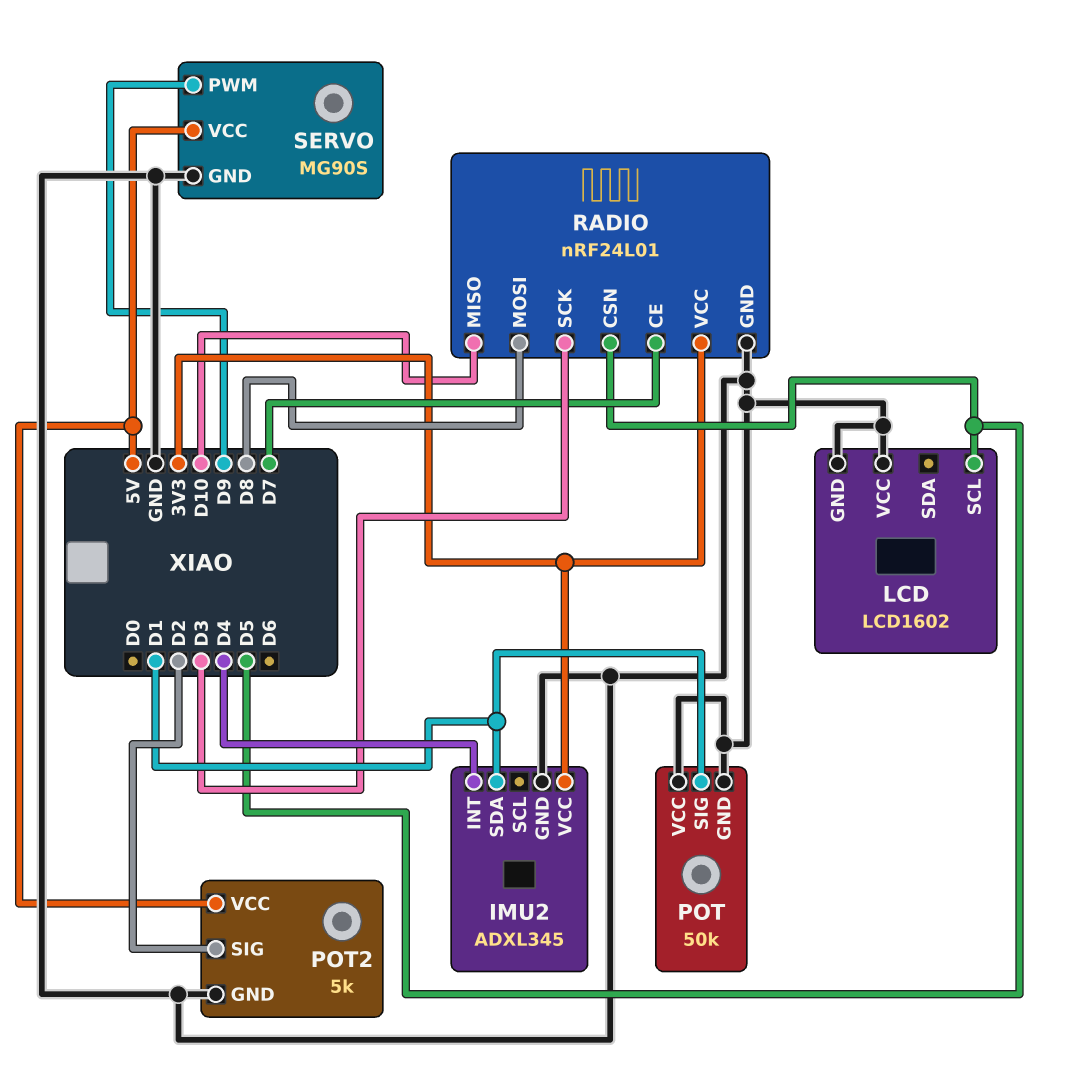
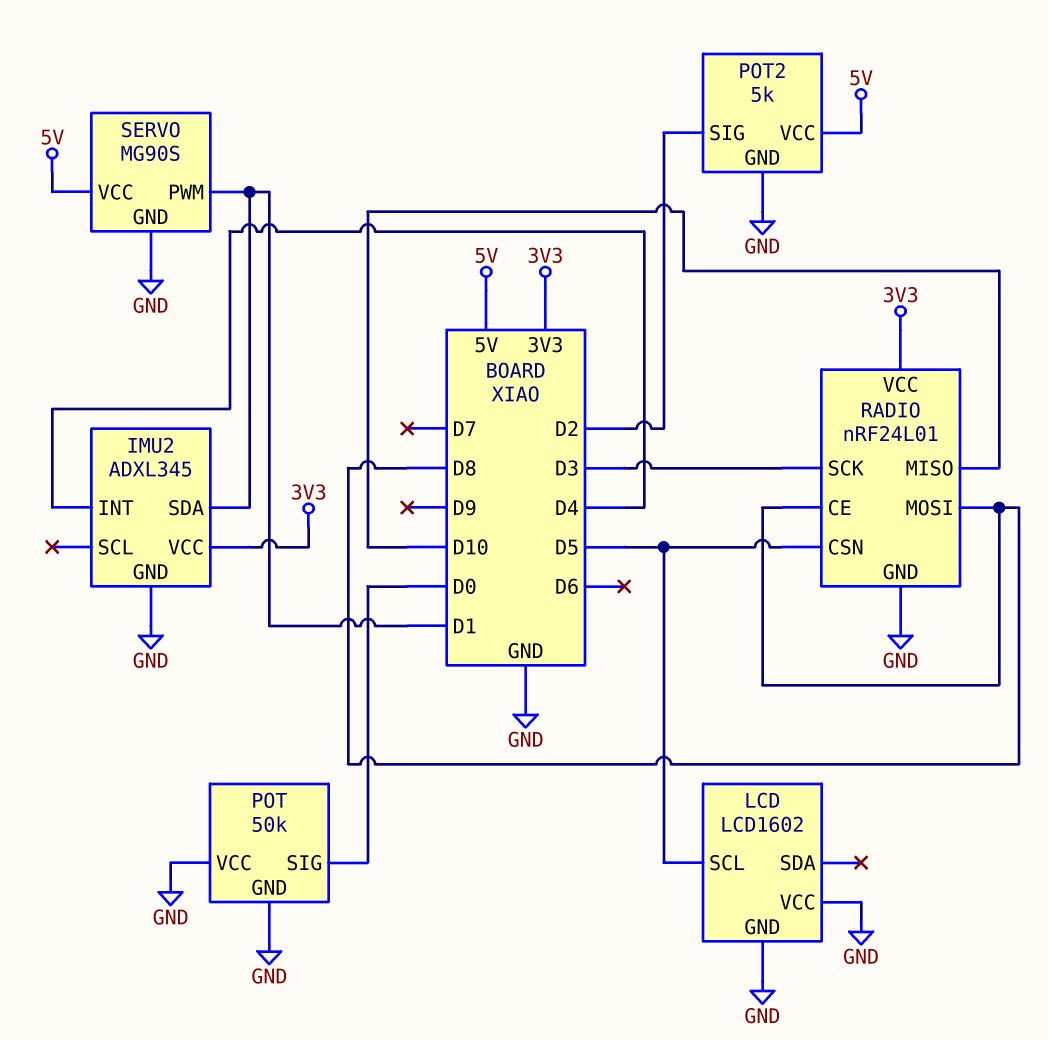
POT pin SIG: D1 -> D0
RADIO pin CE: D7 -> D8
SERVO pin PWM: D9 -> D1

